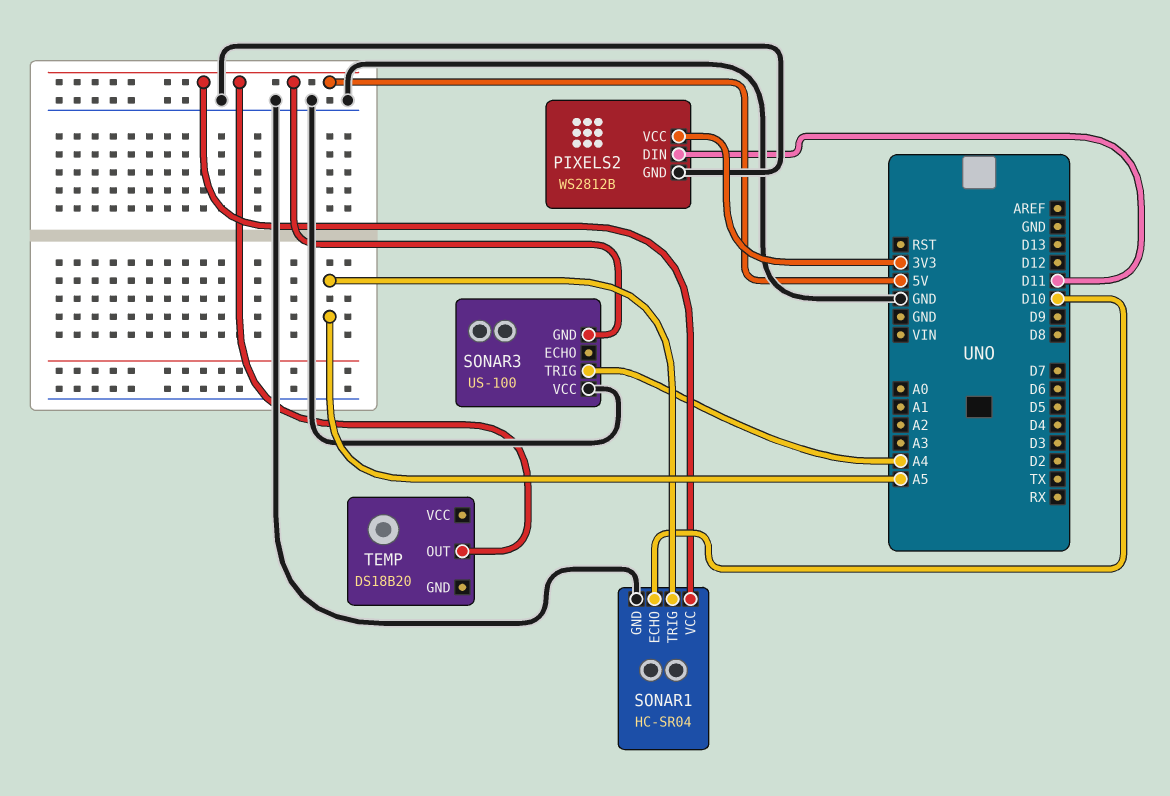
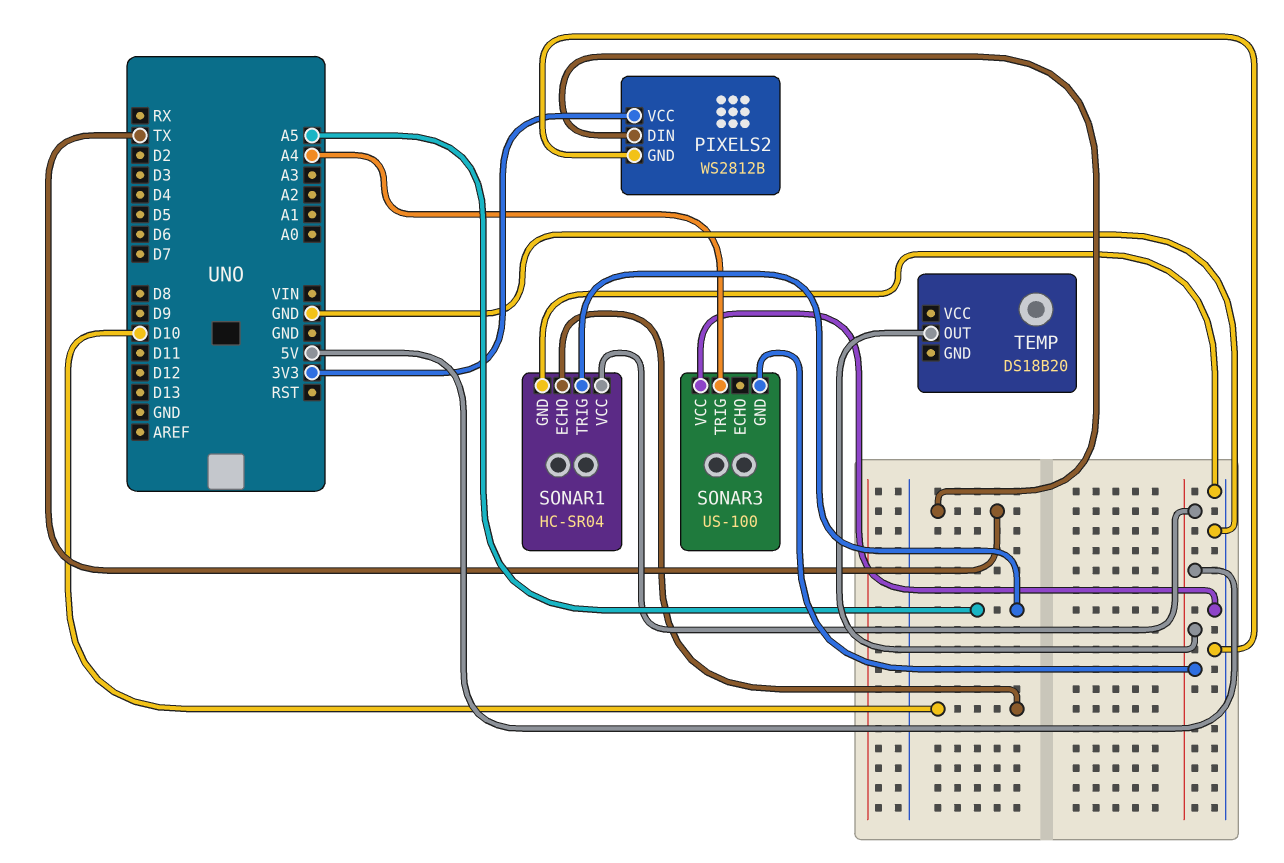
PIXELS2 pin DIN: D11 -> TX

